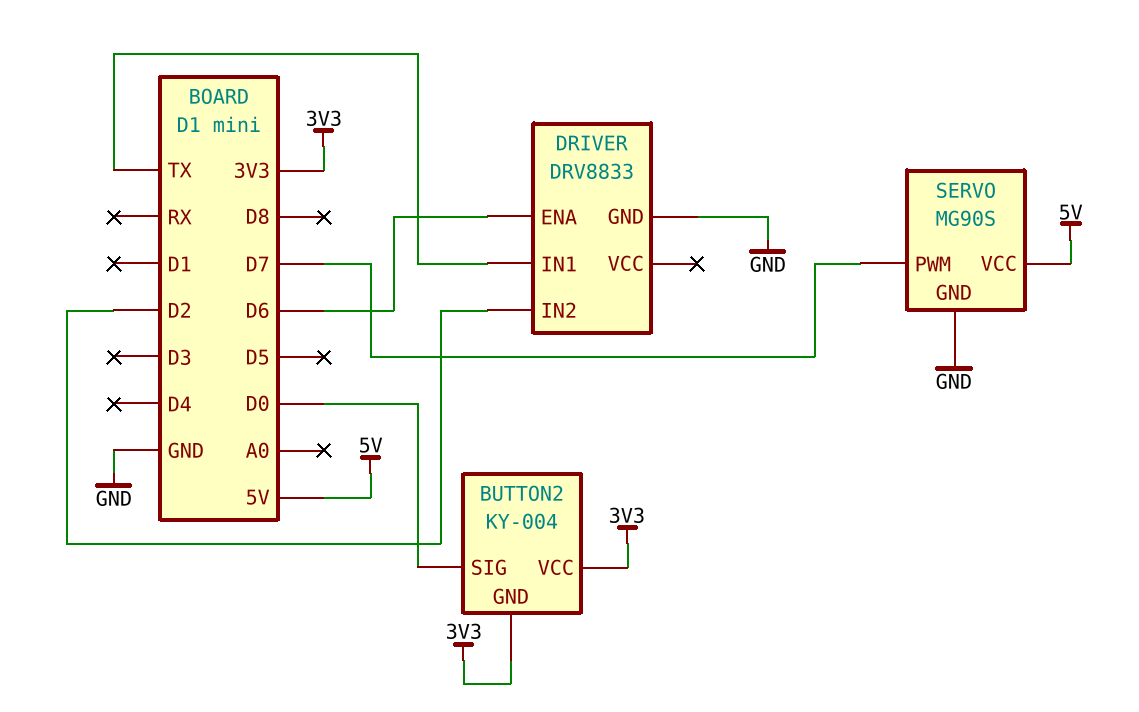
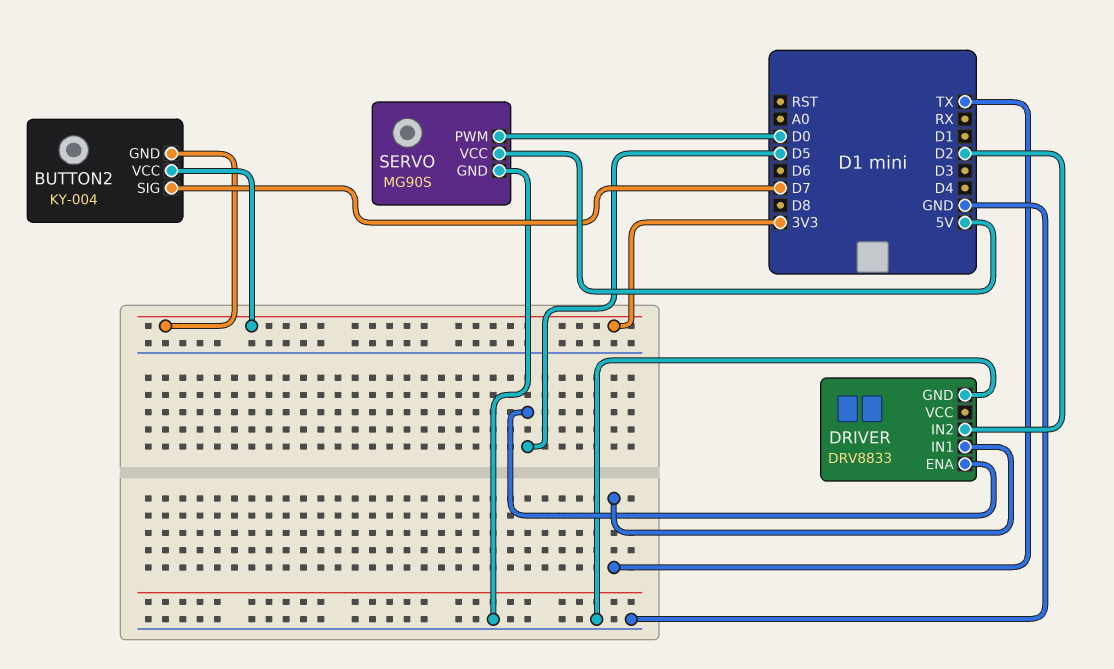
BUTTON2 pin SIG: D0 -> D7
DRIVER pin ENA: D6 -> D5
SERVO pin PWM: D7 -> D0

